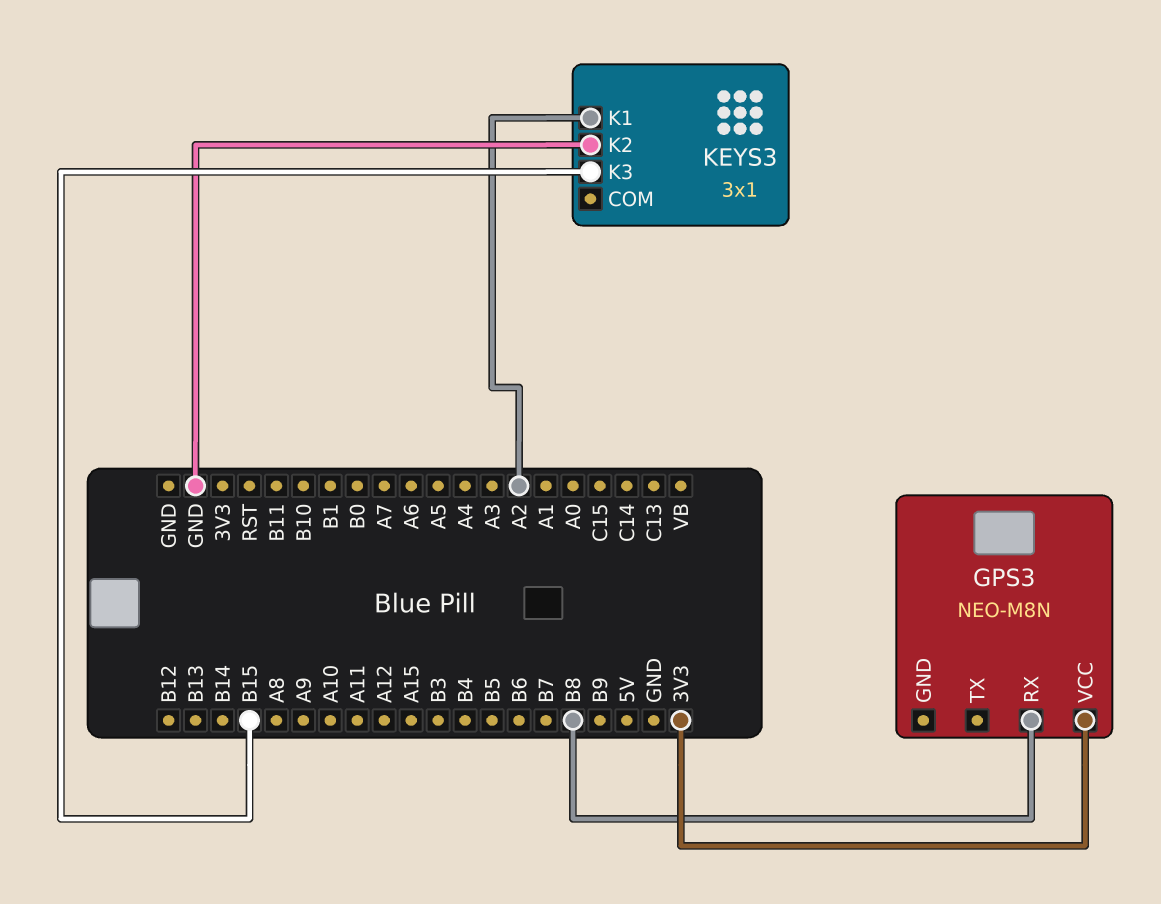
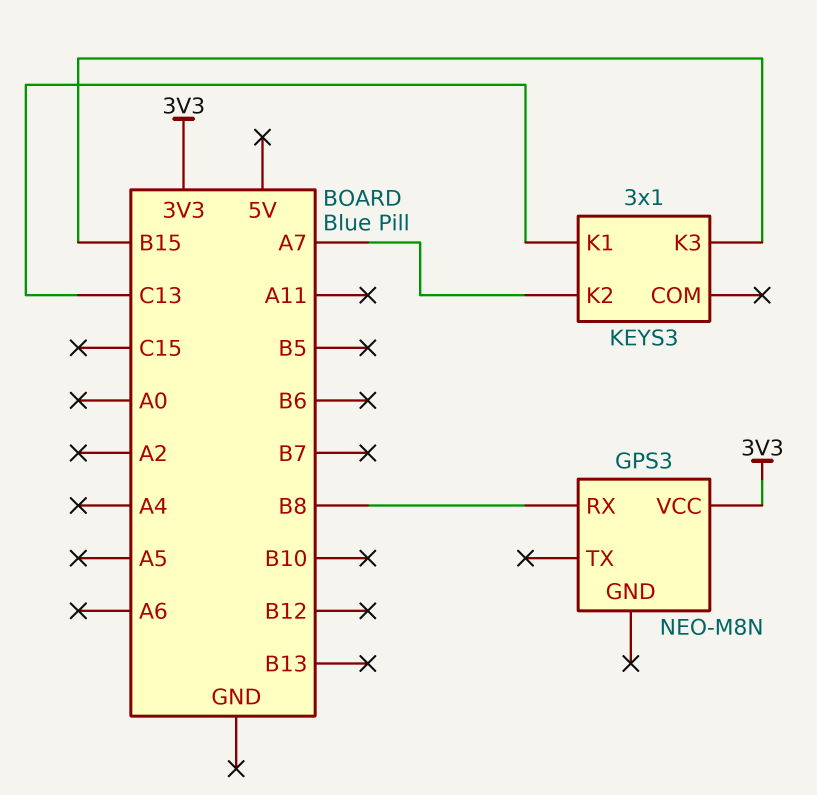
KEYS3 pin K1: A2 -> C13
KEYS3 pin K2: GND -> A7

